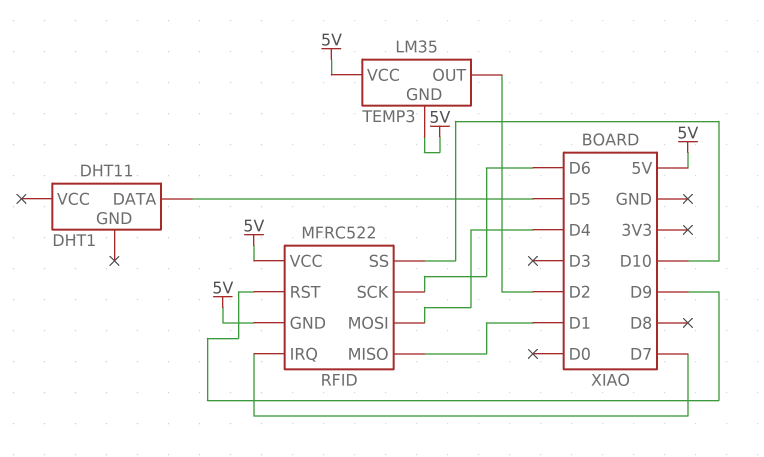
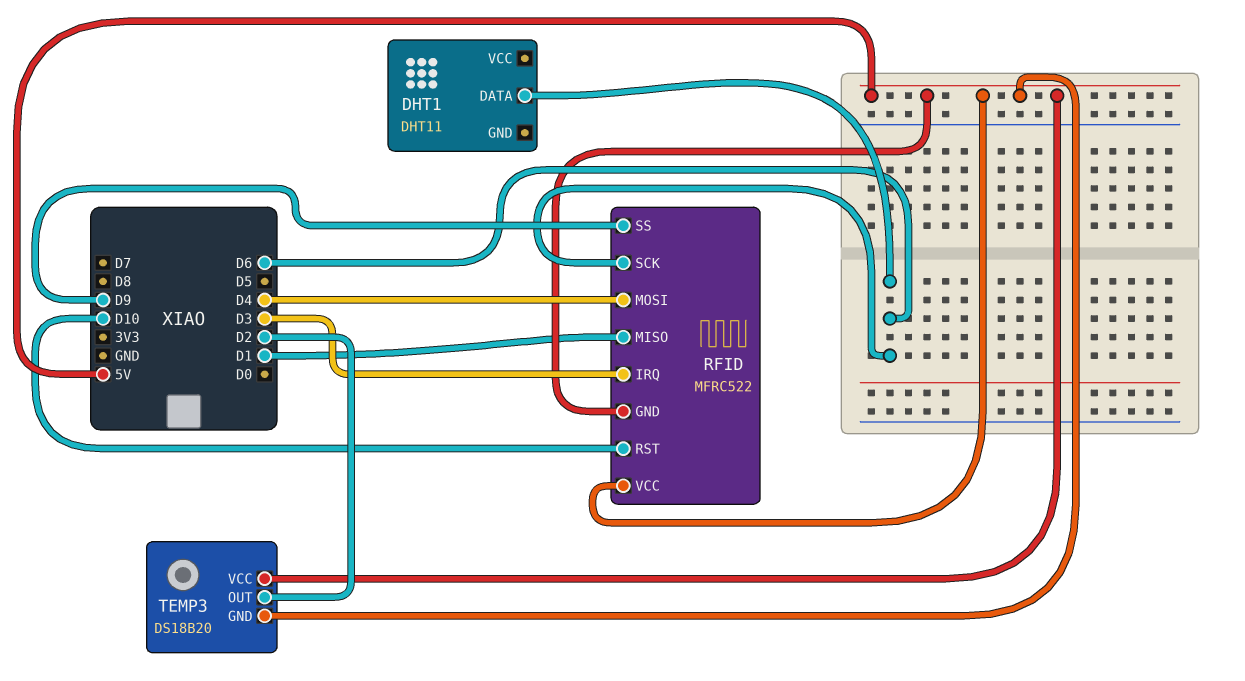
DHT1 pin DATA: D5 -> D6
RFID pin IRQ: D7 -> D3
RFID pin RST: D9 -> D10
RFID pin SS: D10 -> D9
TEMP3: LM35 -> DS18B20

